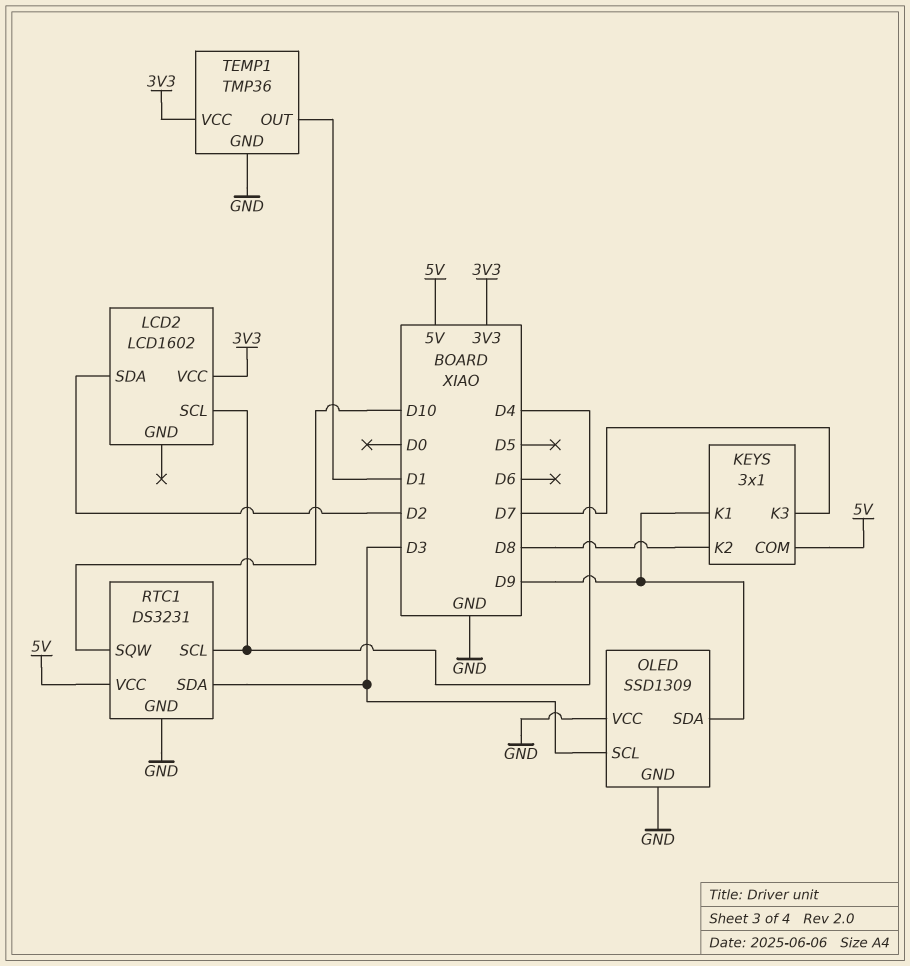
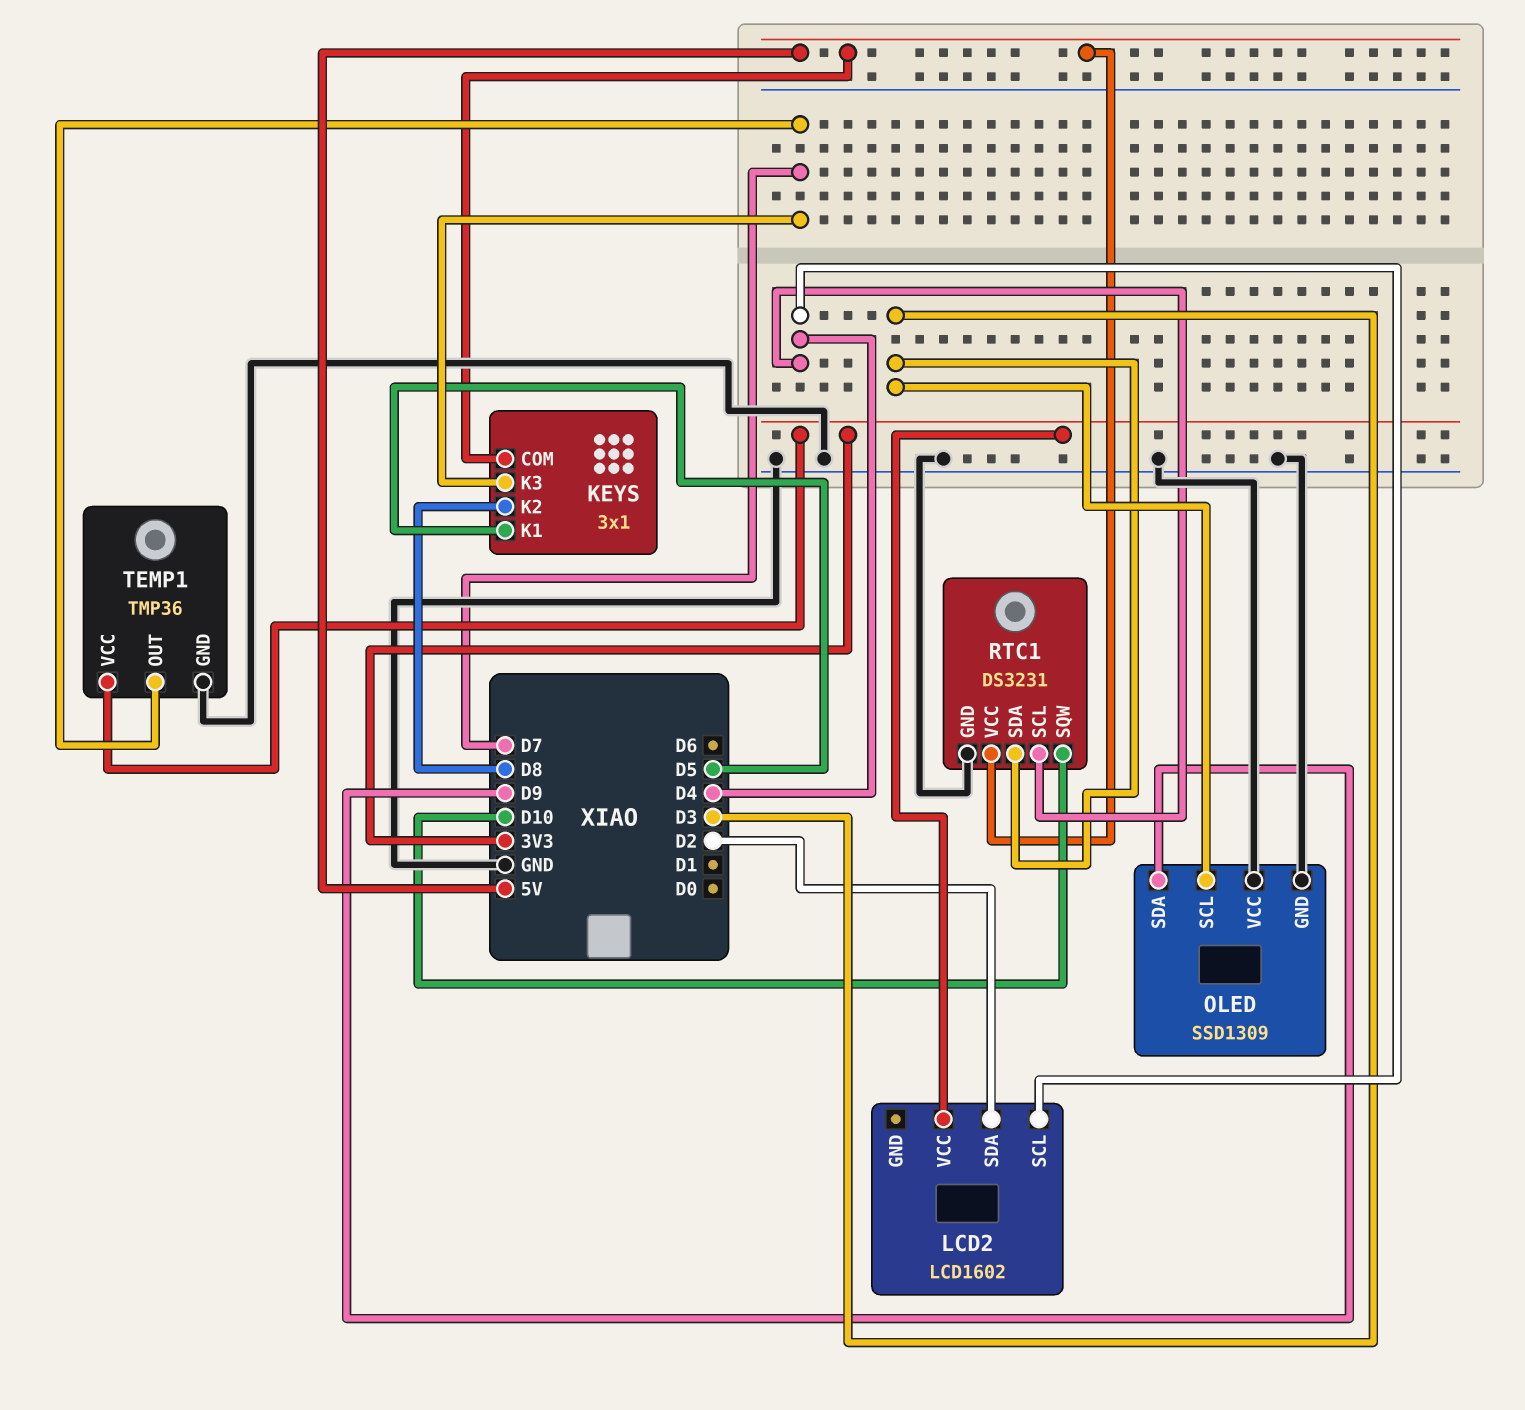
KEYS pin K1: D9 -> D5
TEMP1 pin OUT: D1 -> D7

